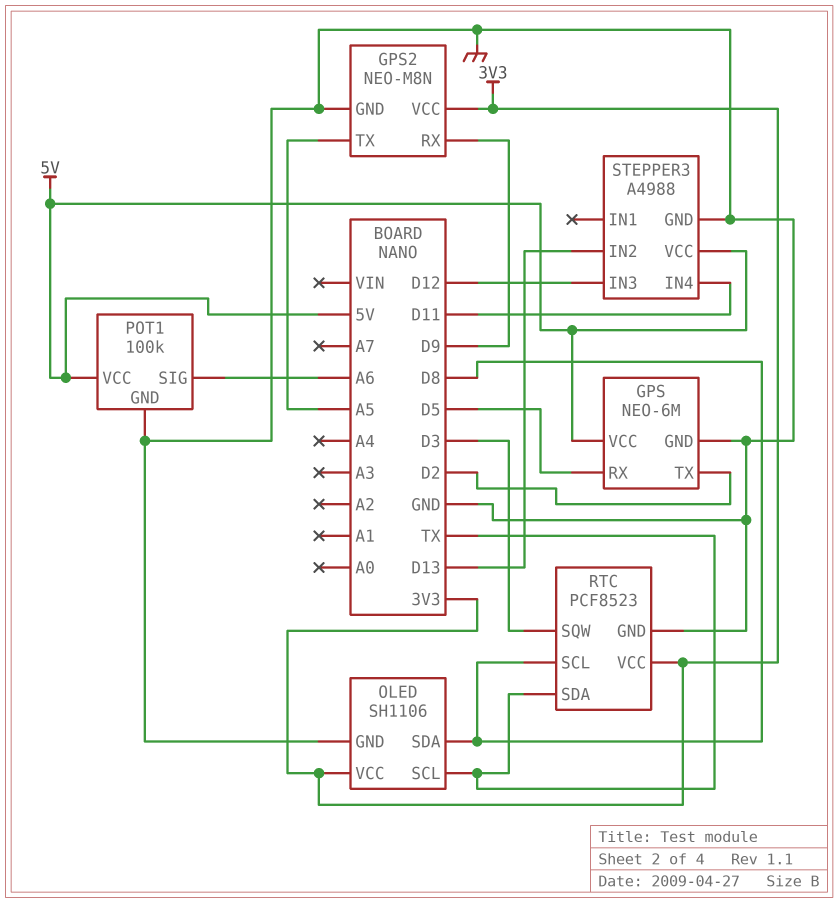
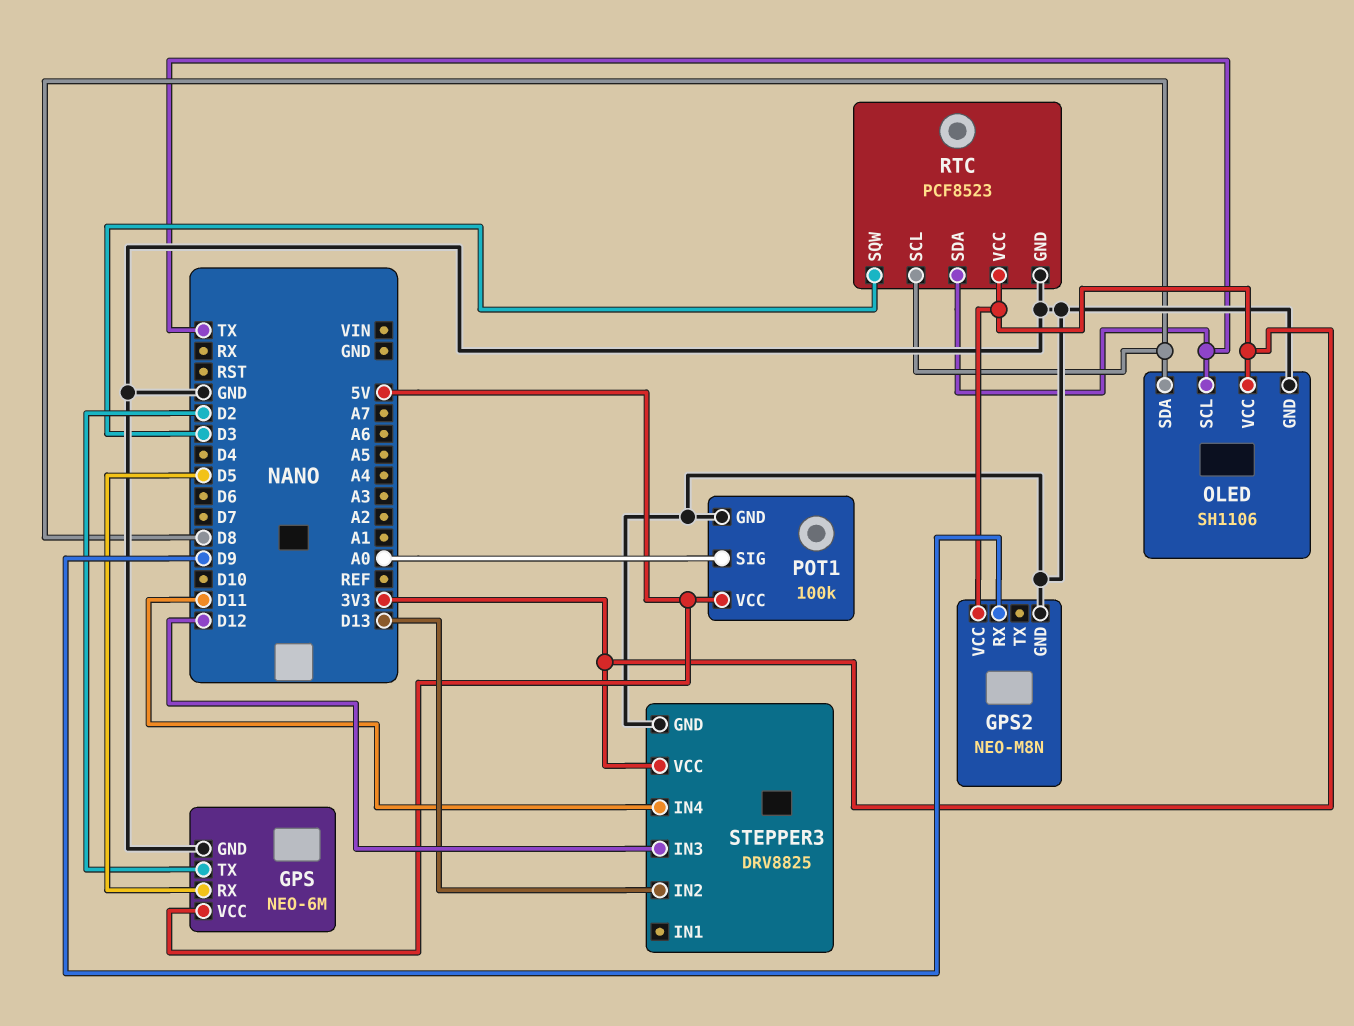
GPS2 pin TX: A5 -> none
POT1 pin SIG: A6 -> A0
STEPPER3: A4988 -> DRV8825
STEPPER3 pin VCC: 5V -> 3V3

